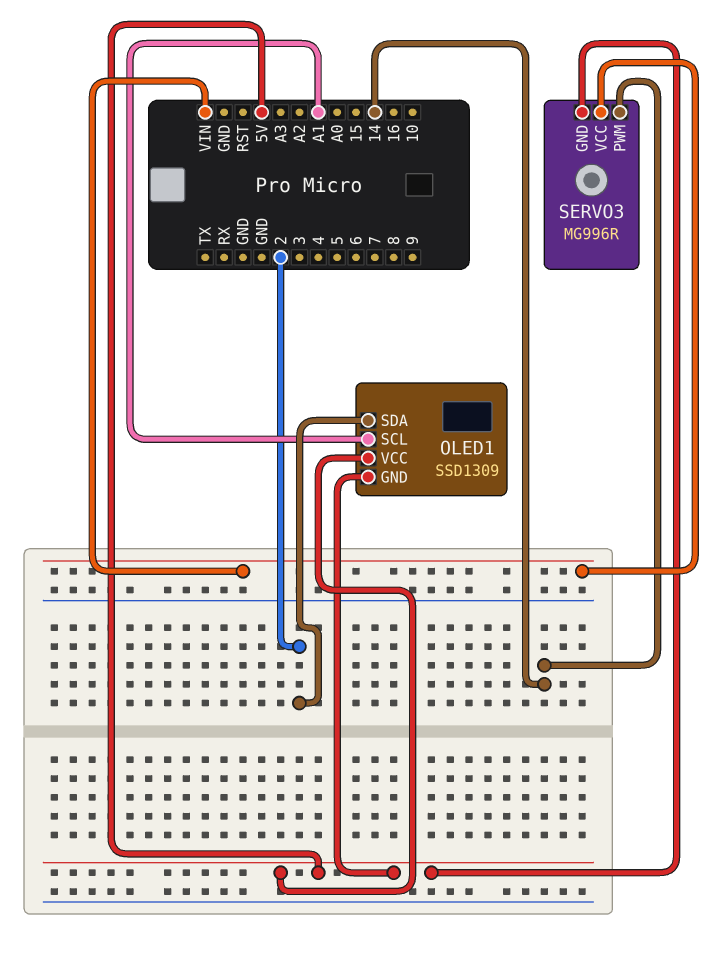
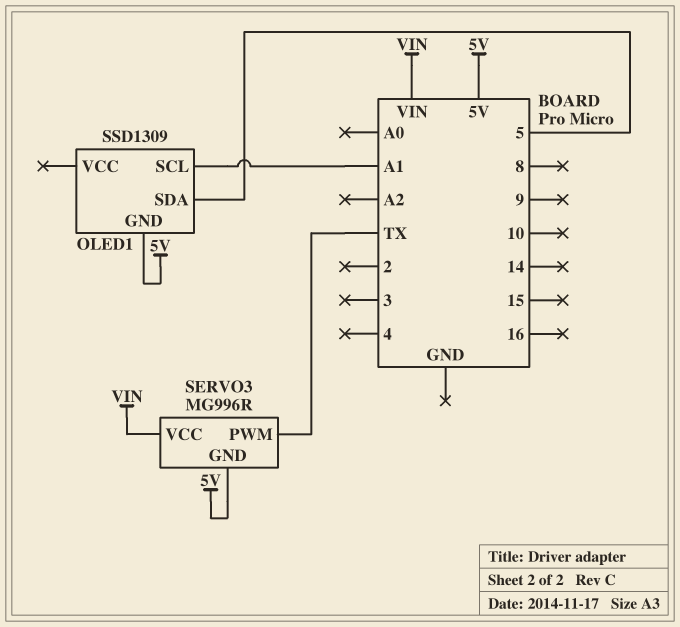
OLED1 pin SDA: 2 -> 5
OLED1 pin VCC: 5V -> none
SERVO3 pin PWM: 14 -> TX

